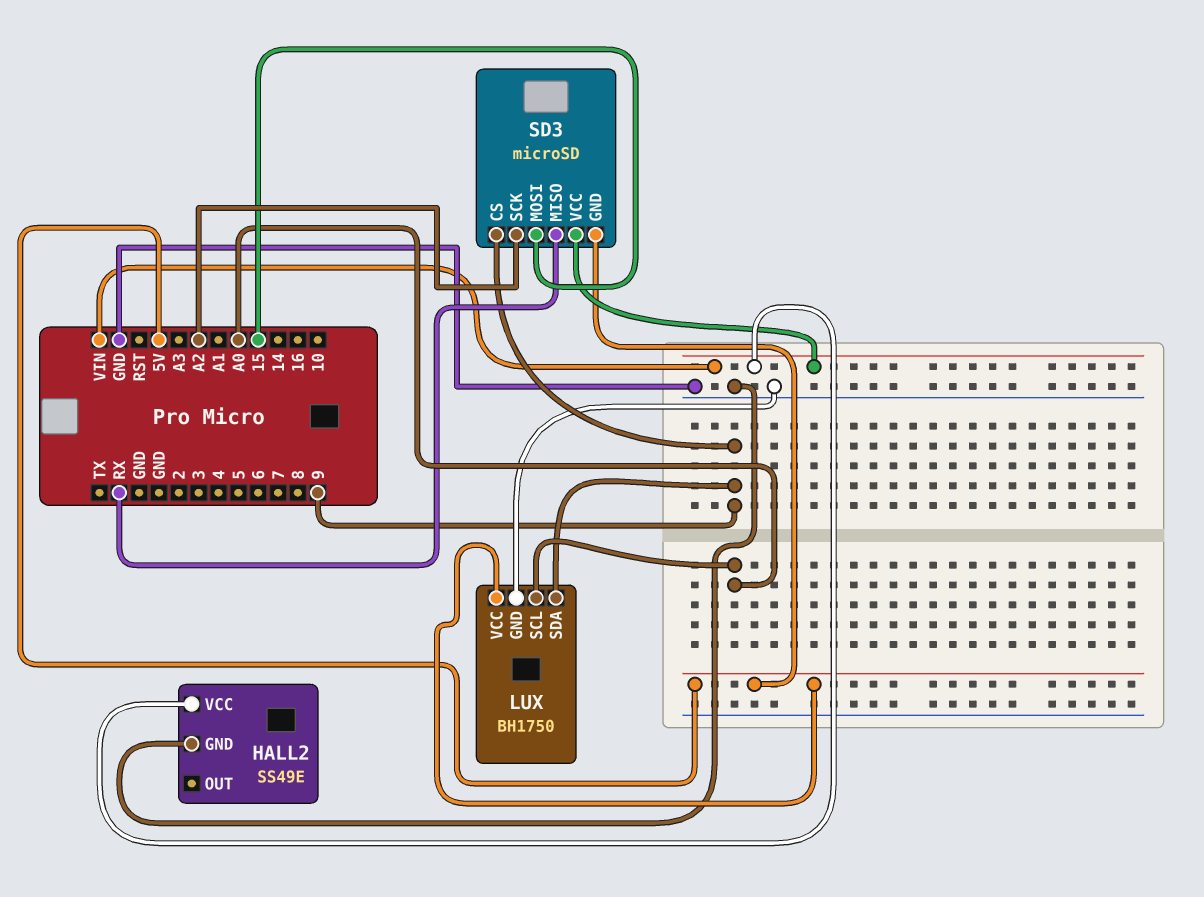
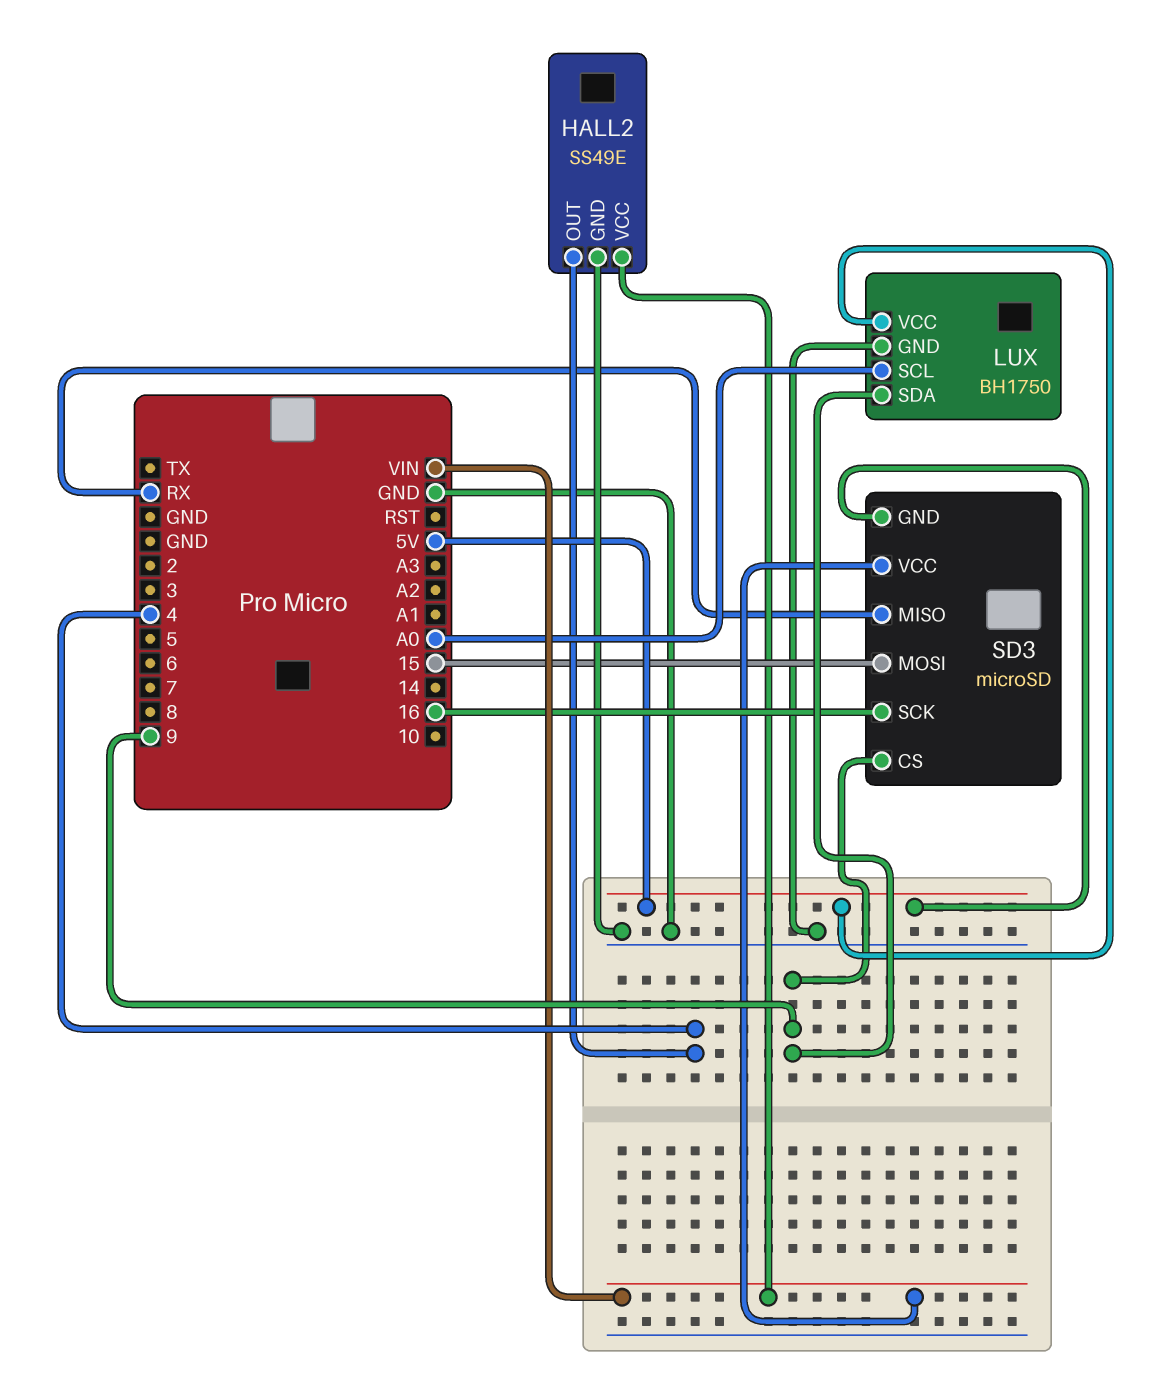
HALL2 pin OUT: none -> 4
SD3 pin SCK: A2 -> 16

